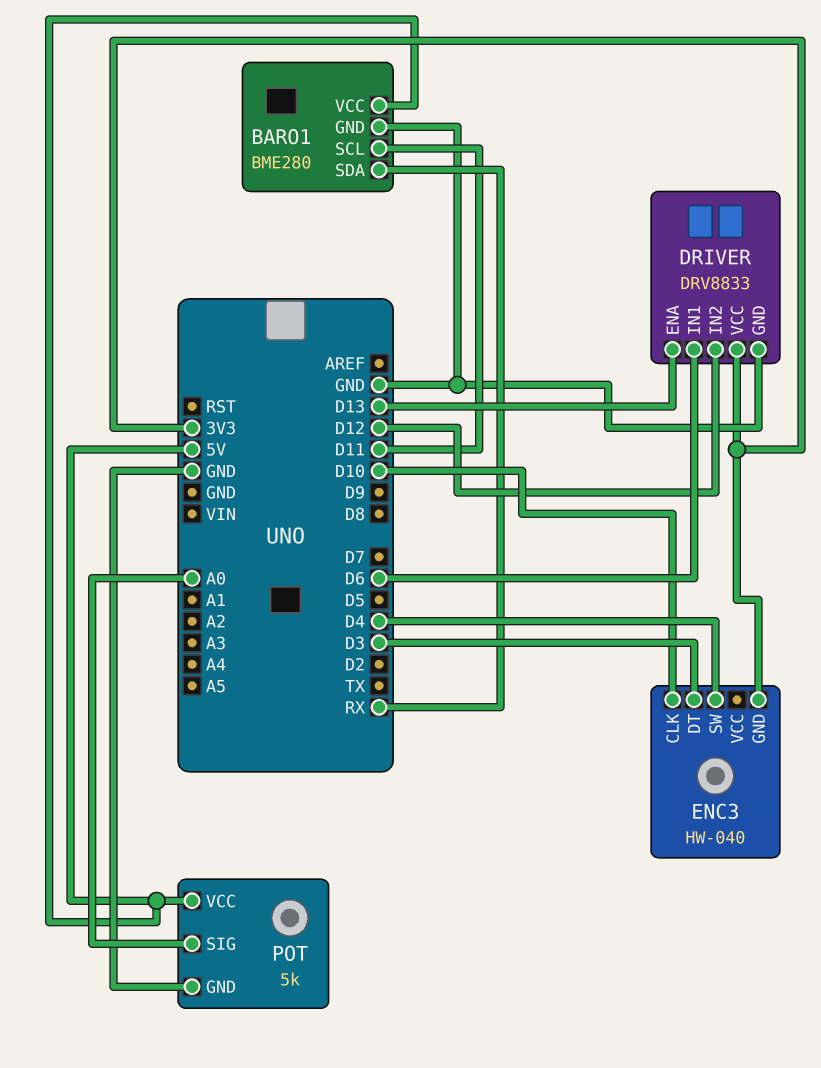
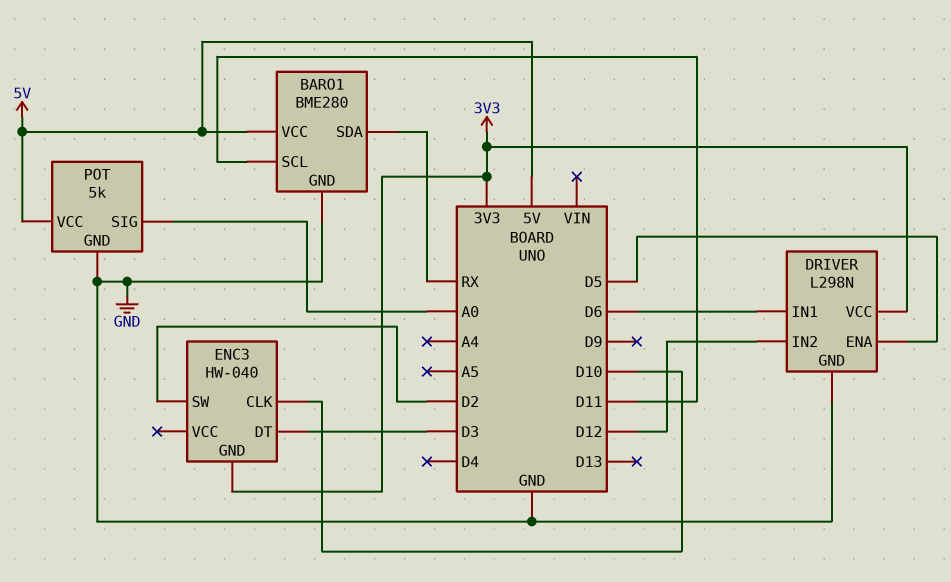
DRIVER: DRV8833 -> L298N
DRIVER pin ENA: D13 -> D5
ENC3 pin SW: D4 -> D2

